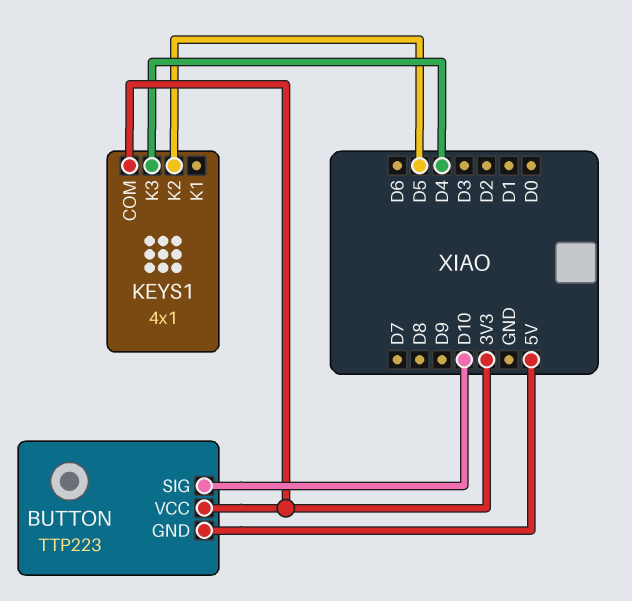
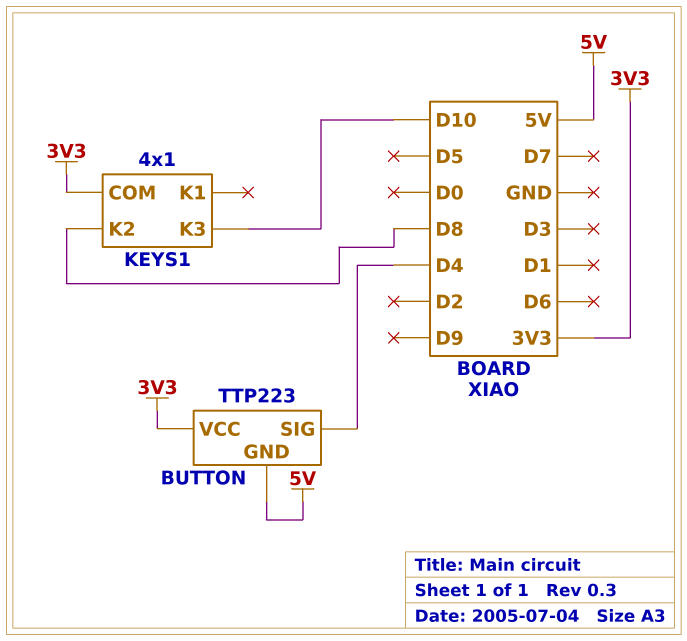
BUTTON pin SIG: D10 -> D4
KEYS1 pin K2: D5 -> D8
KEYS1 pin K3: D4 -> D10

